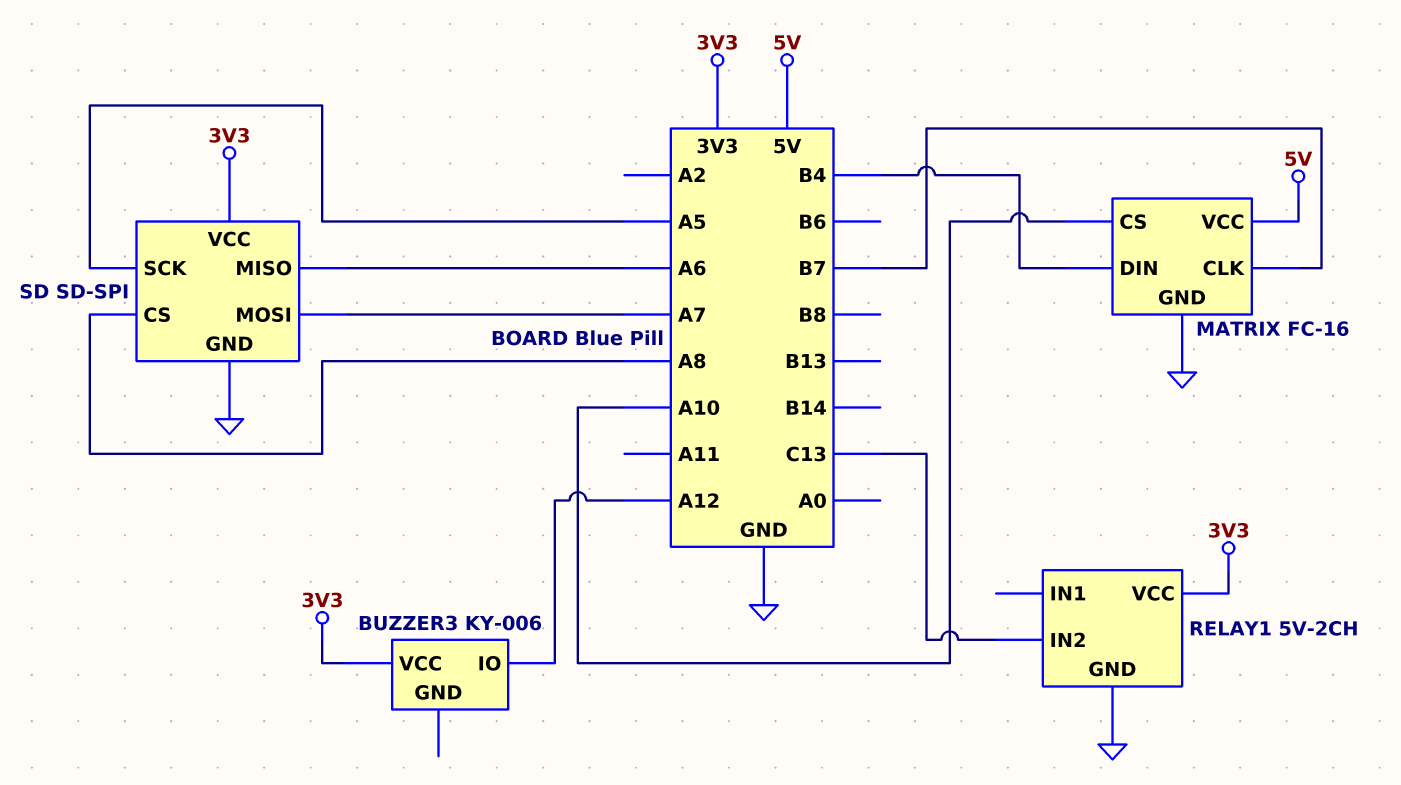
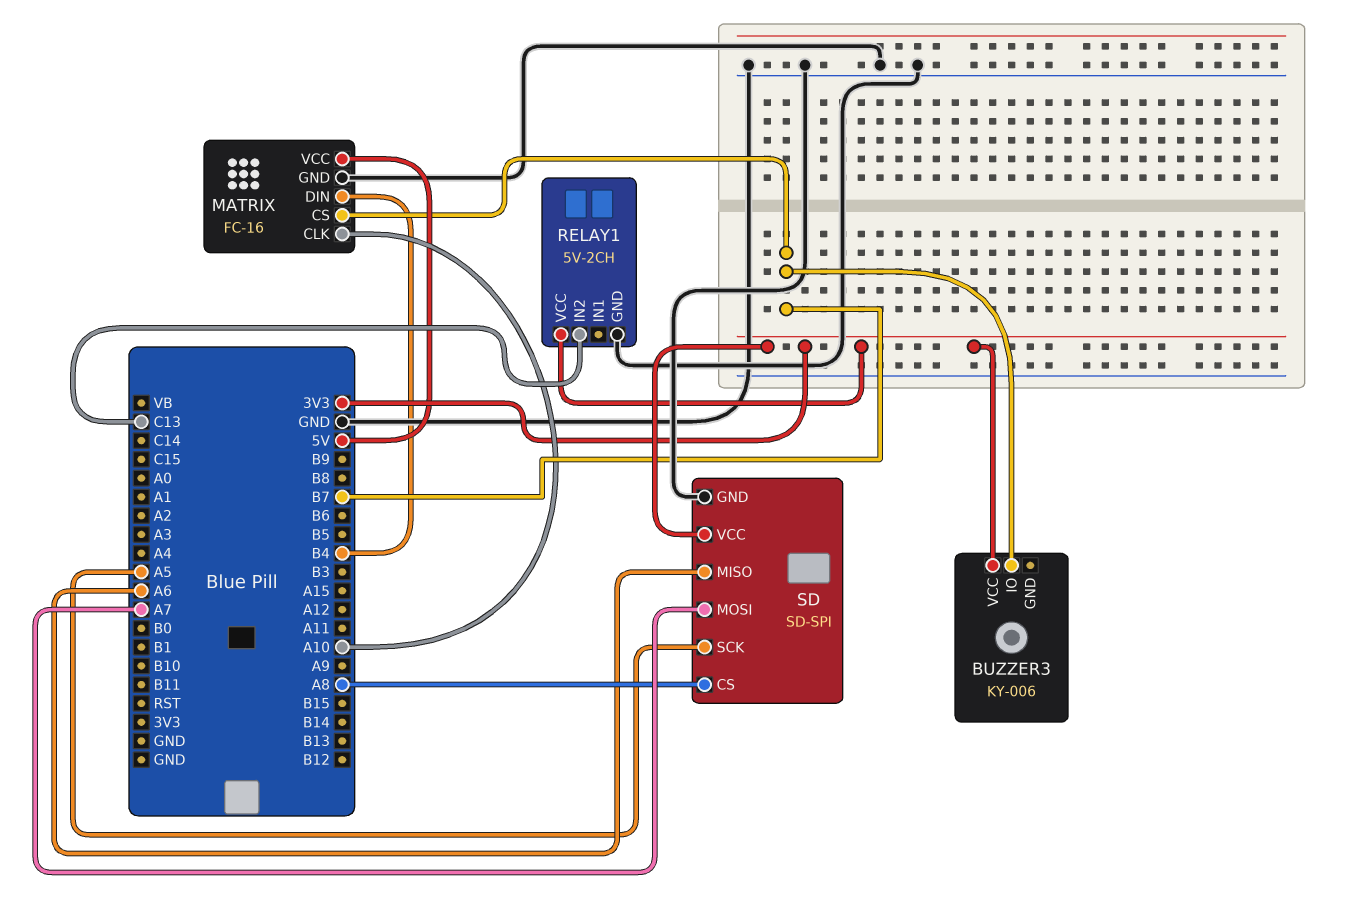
BUZZER3 pin IO: A12 -> B7
MATRIX pin CLK: B7 -> A10
MATRIX pin CS: A10 -> B7

